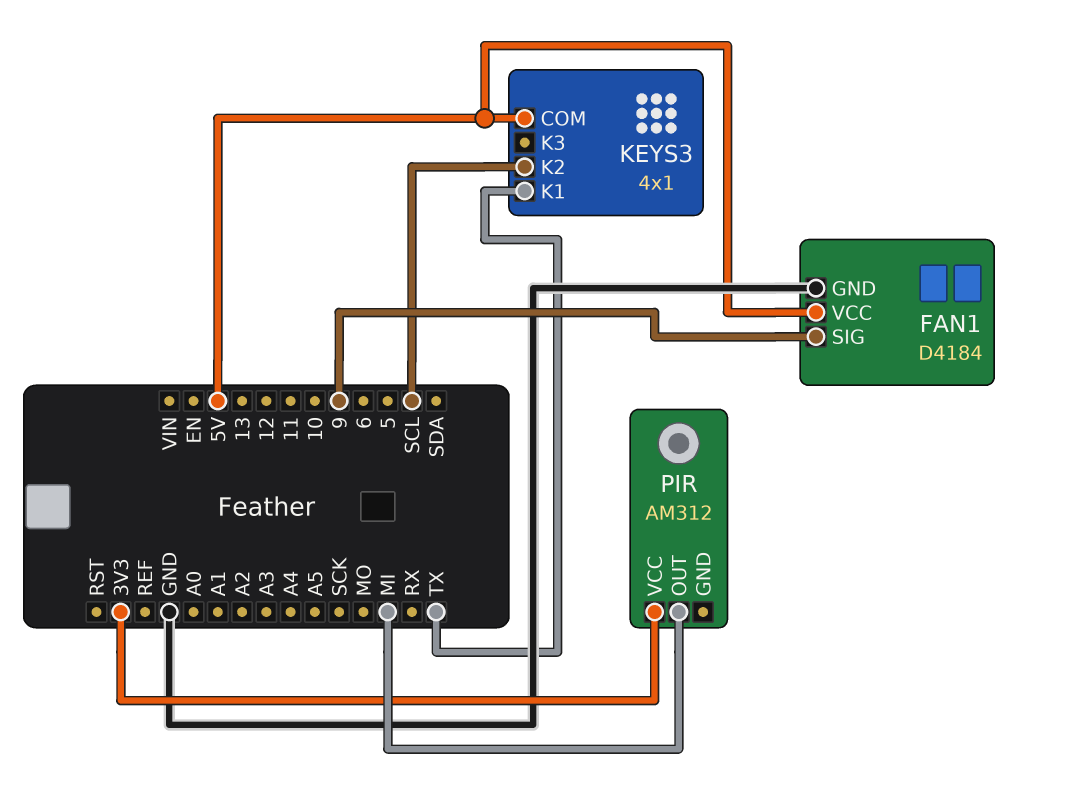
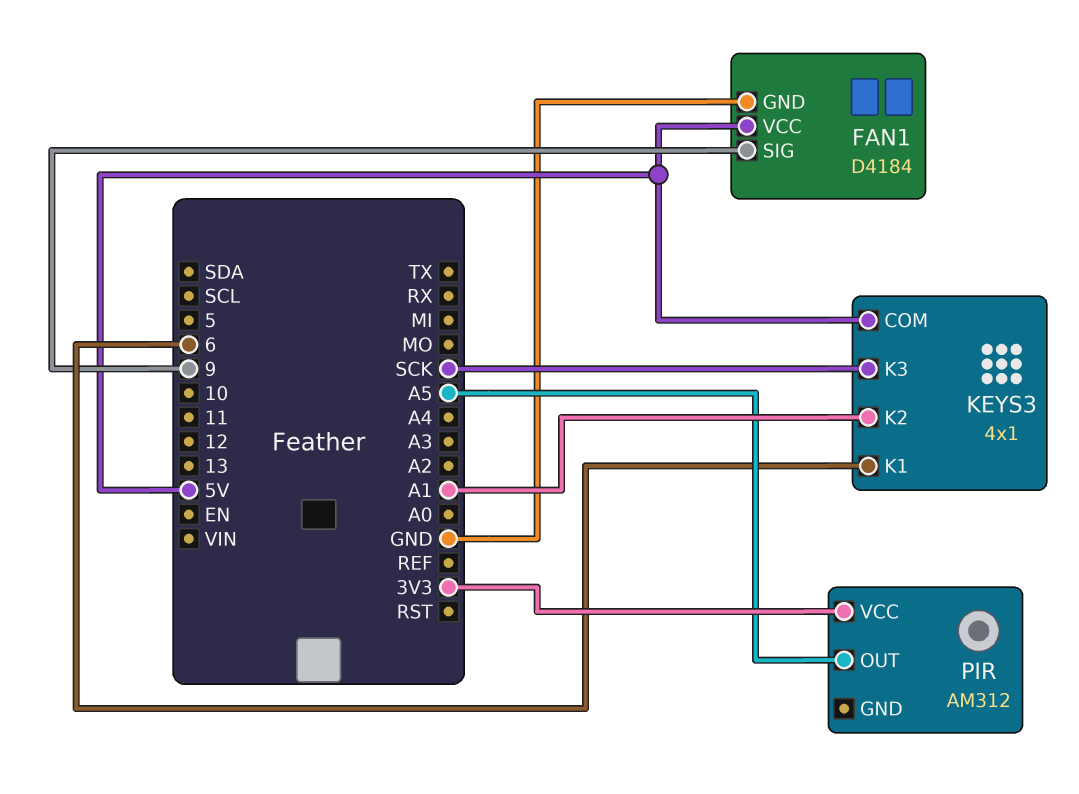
KEYS3 pin K1: TX -> 6
KEYS3 pin K2: SCL -> A1
KEYS3 pin K3: none -> SCK
PIR pin OUT: MI -> A5

